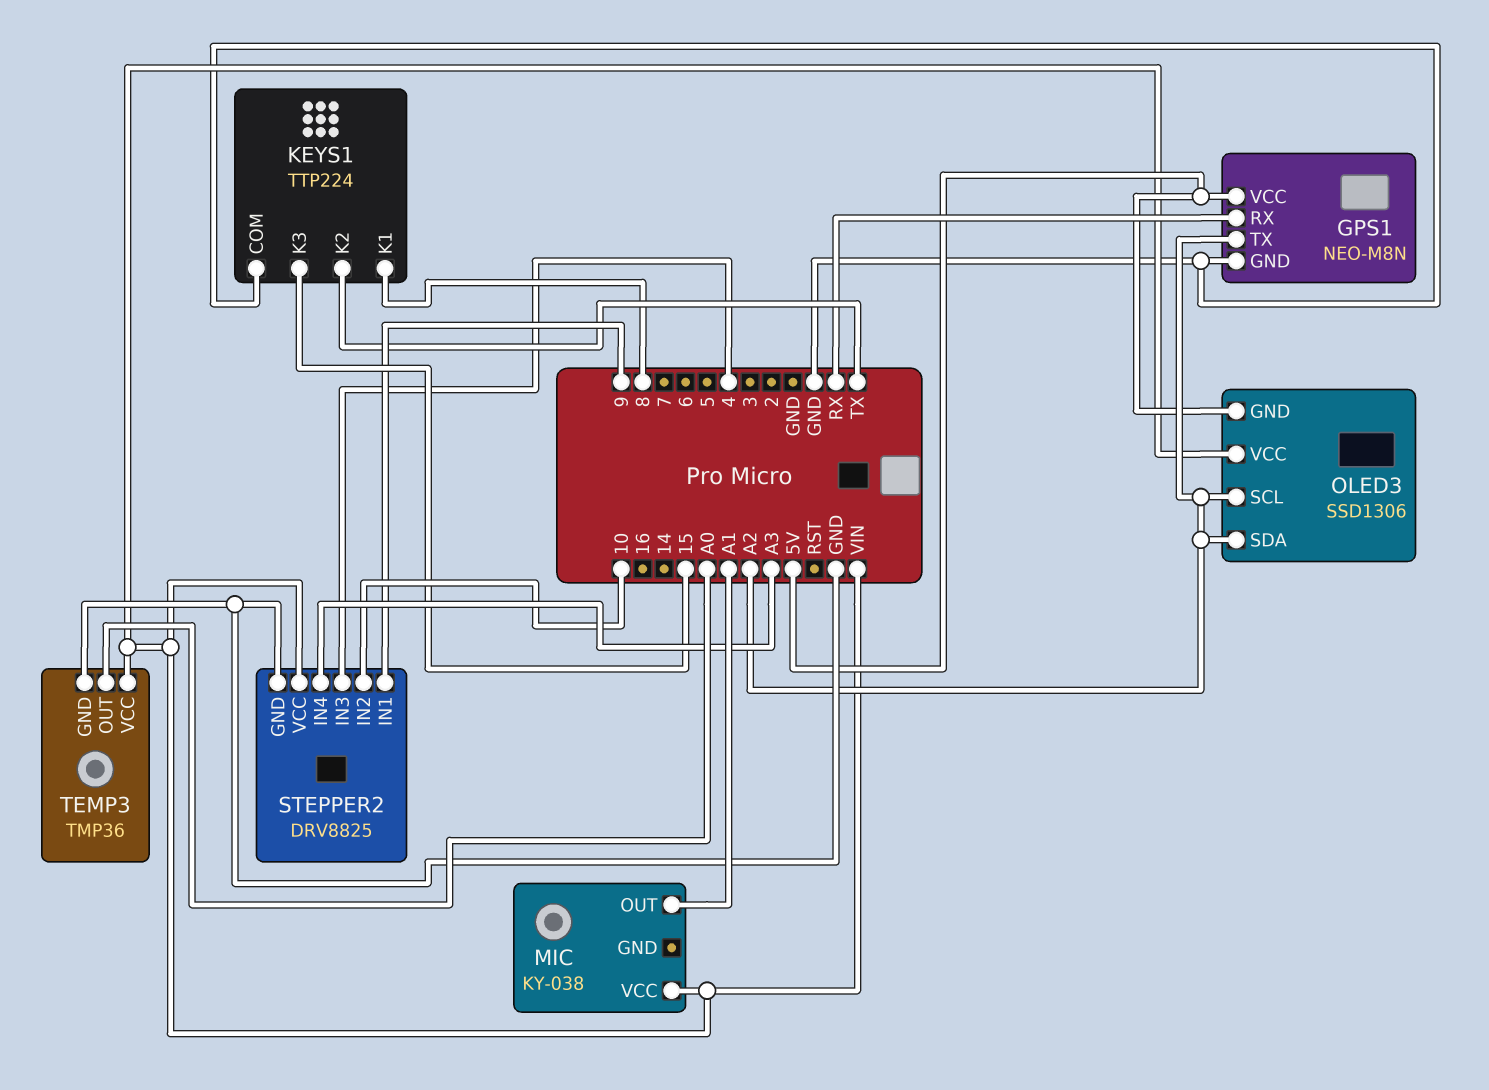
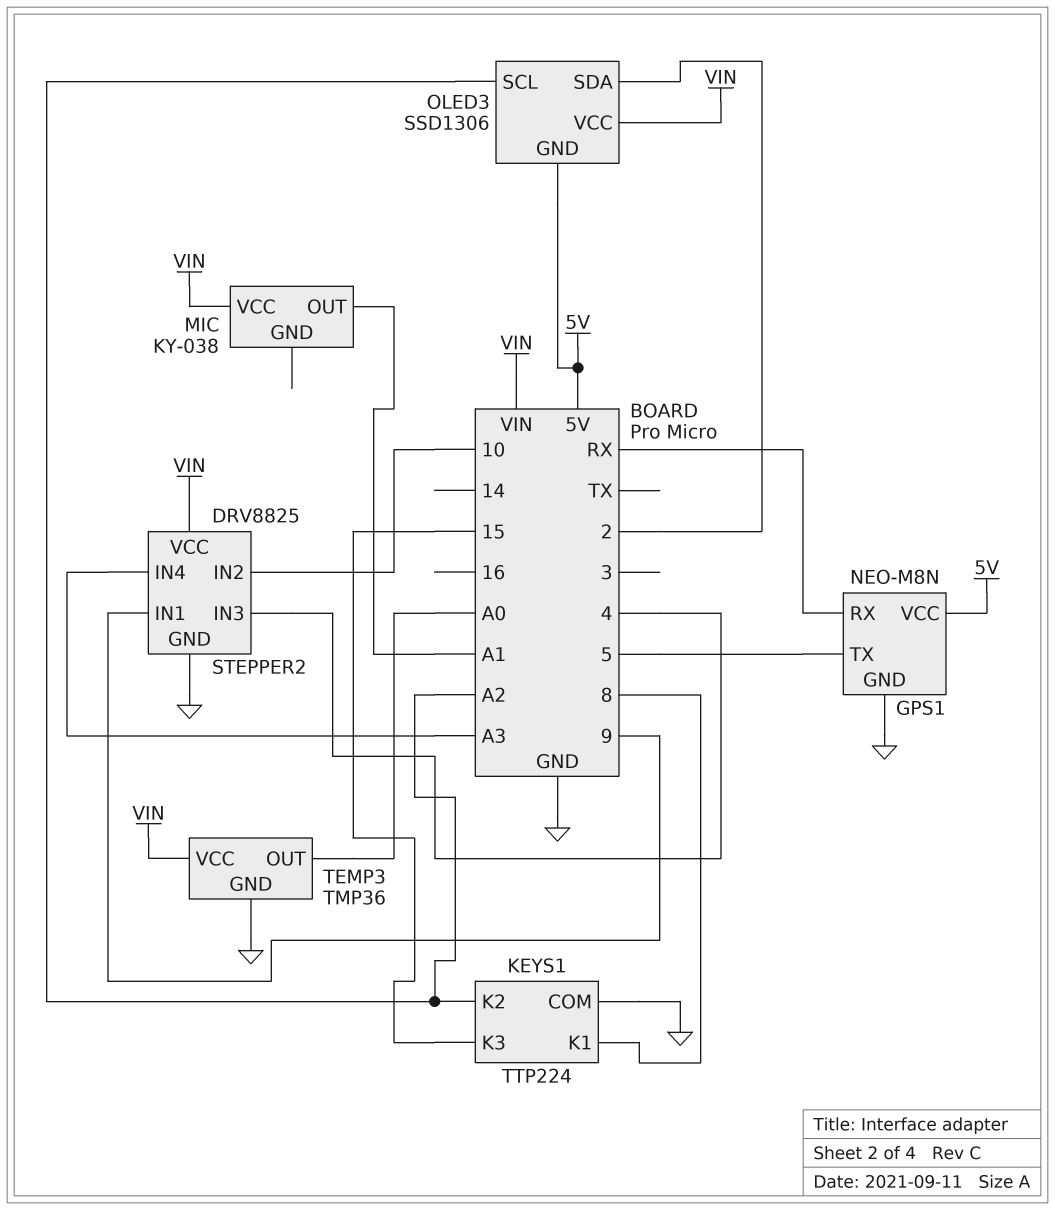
GPS1 pin TX: A2 -> 5
KEYS1 pin K2: TX -> A2
OLED3 pin SDA: A2 -> 2

